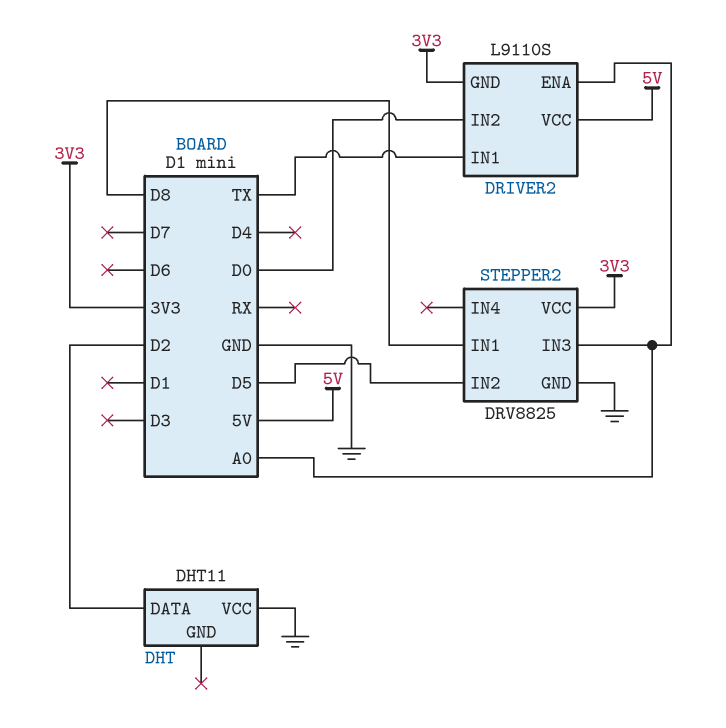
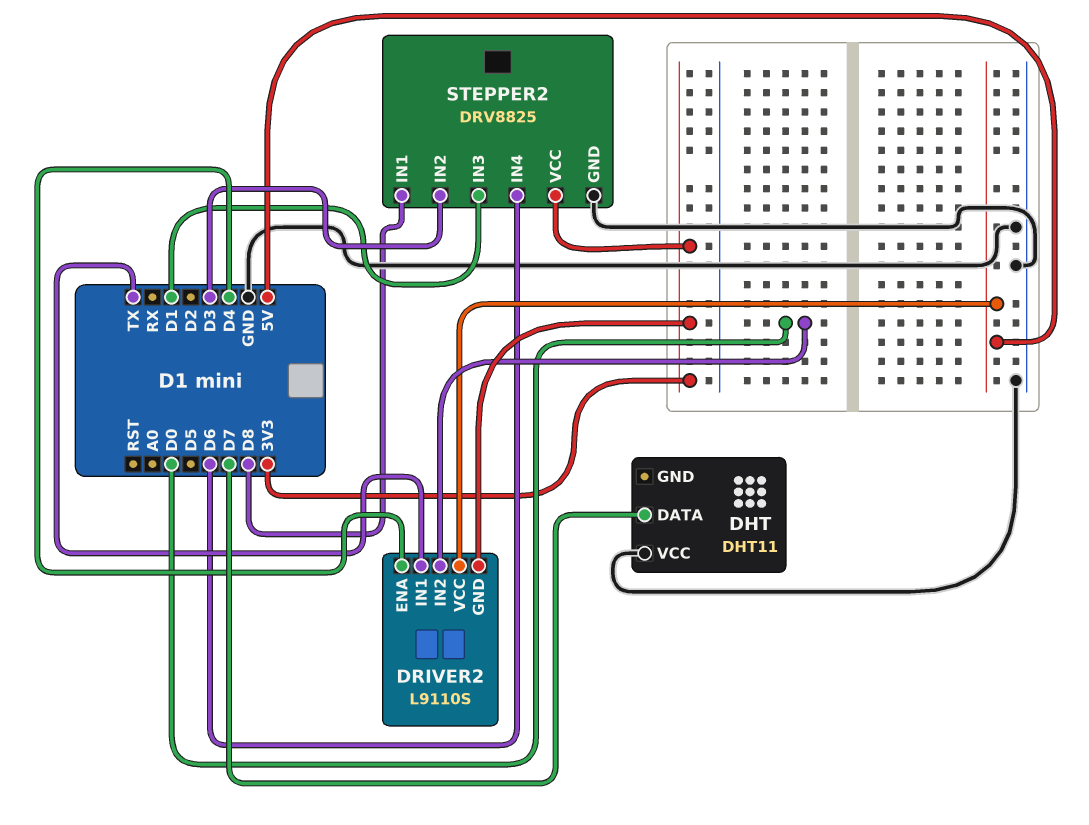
DHT pin DATA: D2 -> D7
DRIVER2 pin ENA: A0 -> D4
STEPPER2 pin IN2: D5 -> D3
STEPPER2 pin IN3: A0 -> D1
STEPPER2 pin IN4: none -> D6

